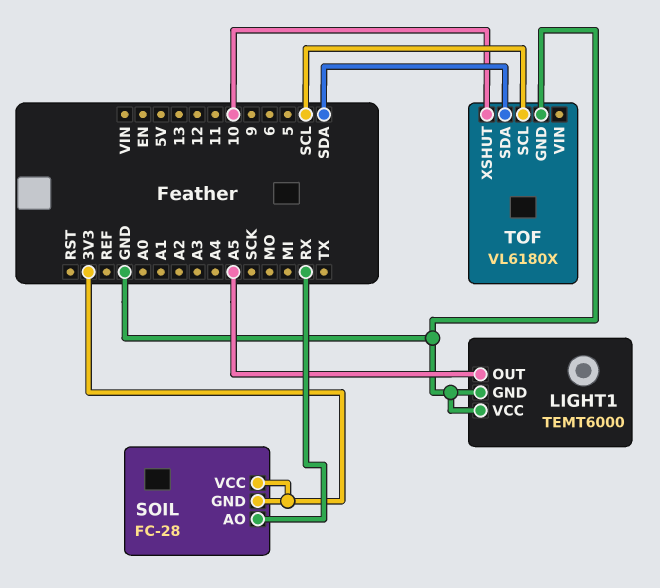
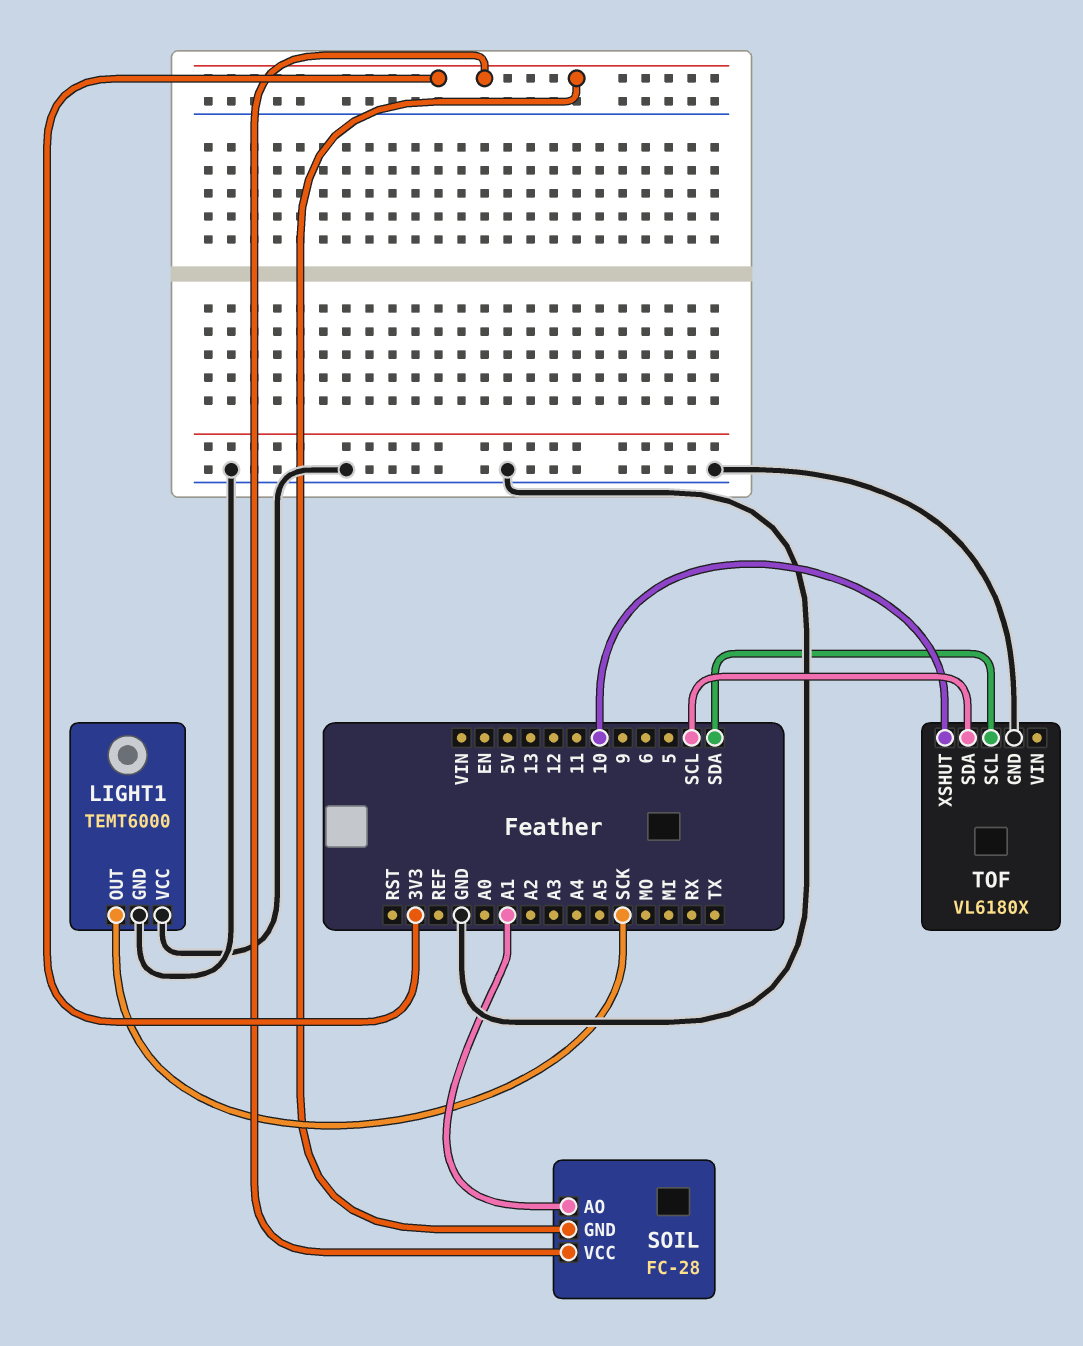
LIGHT1 pin OUT: A5 -> SCK
SOIL pin AO: RX -> A1
TOF pin SCL: SCL -> SDA
TOF pin SDA: SDA -> SCL

